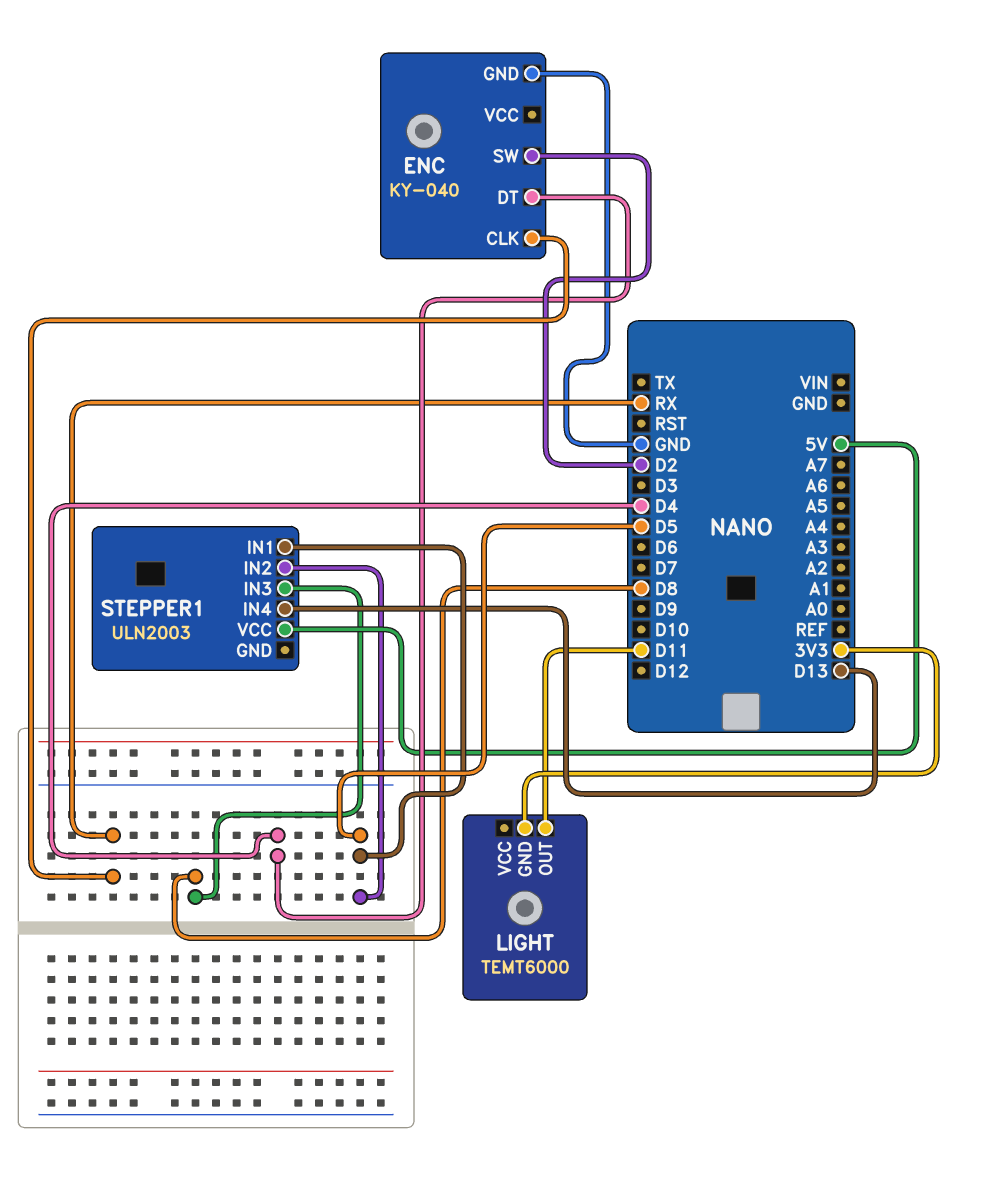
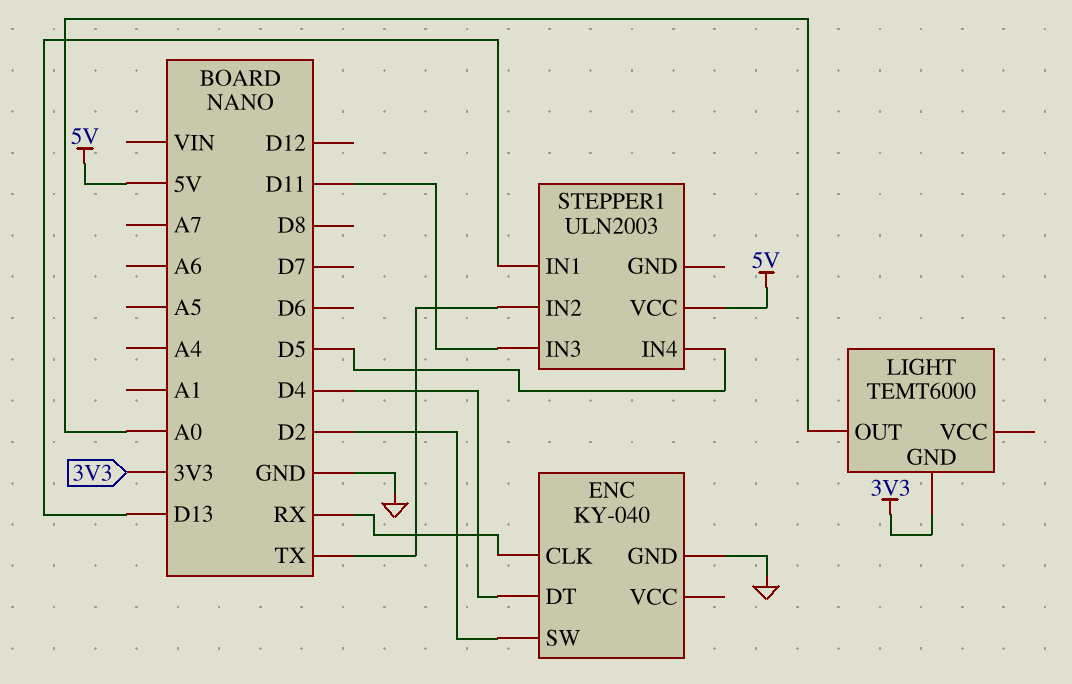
LIGHT pin OUT: D11 -> A0
STEPPER1 pin IN1: D5 -> D13
STEPPER1 pin IN2: D5 -> TX
STEPPER1 pin IN3: D8 -> D11
STEPPER1 pin IN4: D13 -> D5

